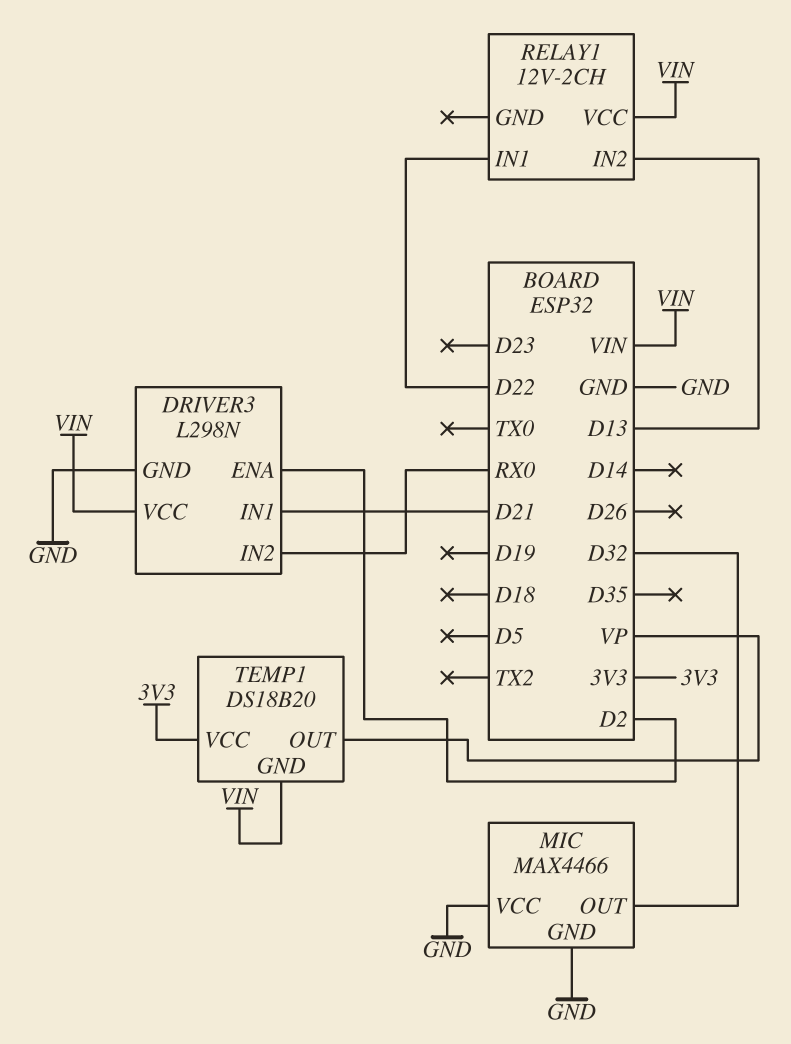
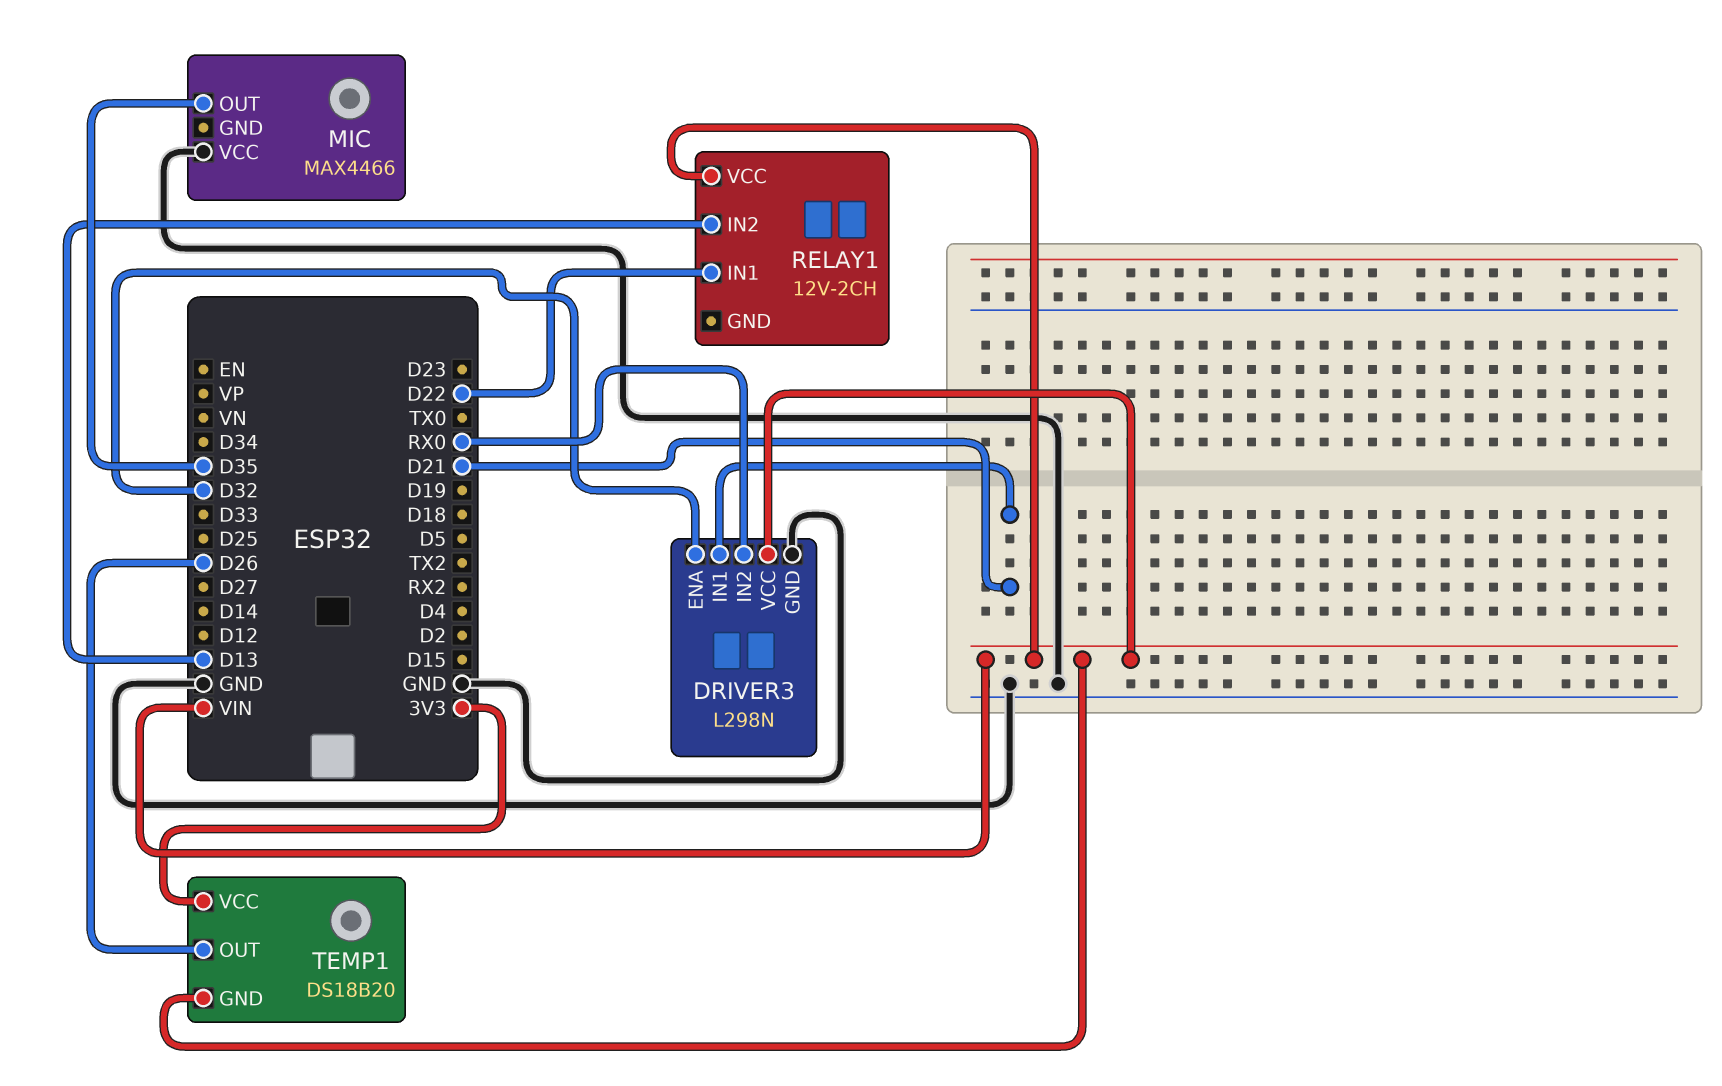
DRIVER3 pin ENA: D2 -> D32
MIC pin GND: GND -> none
MIC pin OUT: D32 -> D35
TEMP1 pin OUT: VP -> D26

